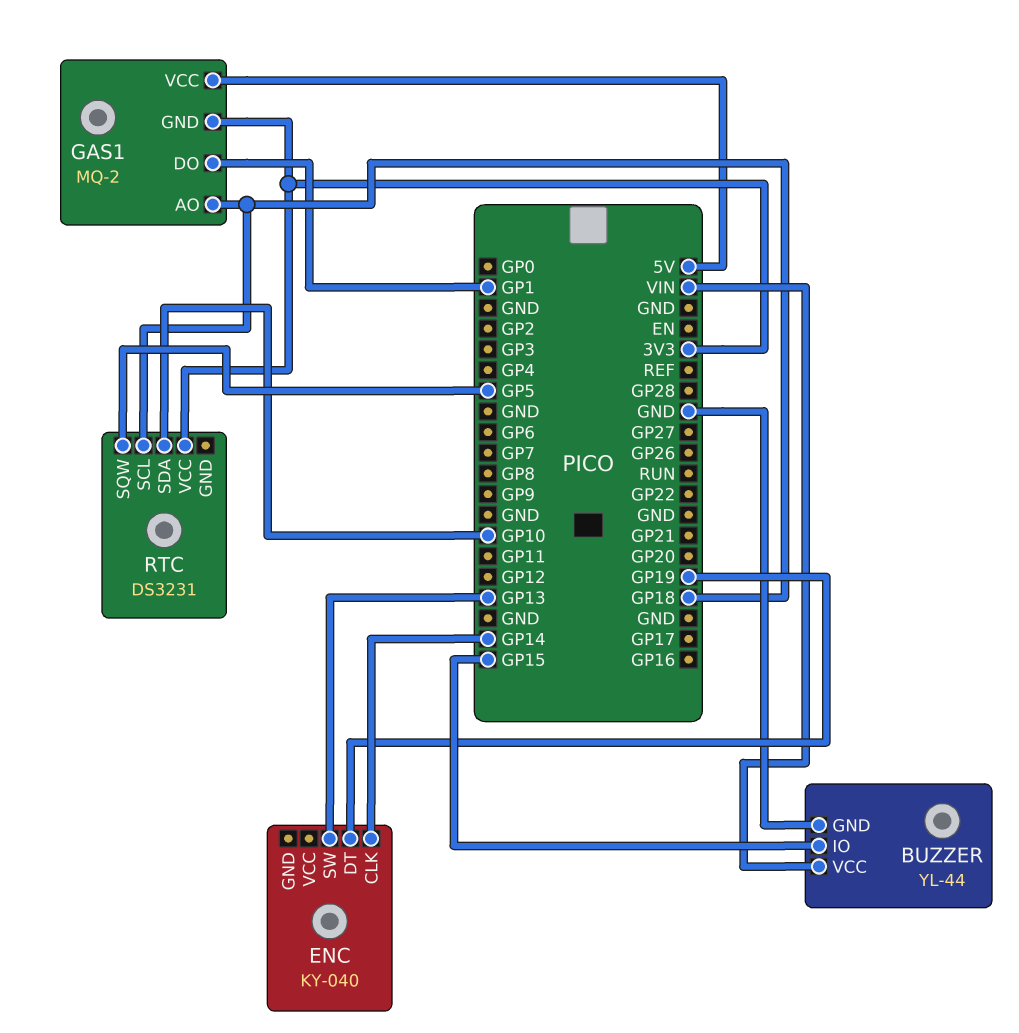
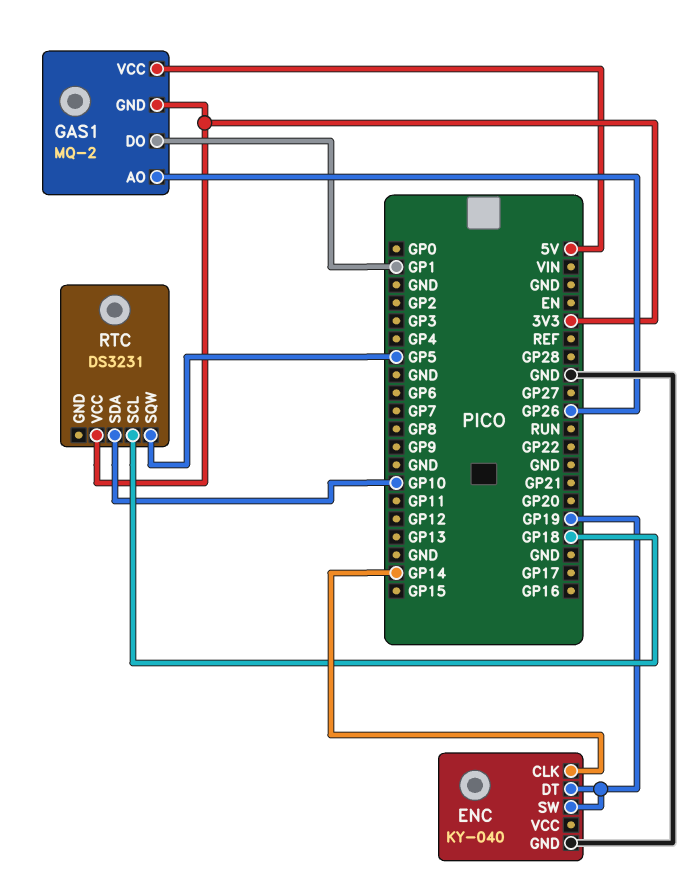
BUZZER: YL-44 -> none
BUZZER pin GND: GND -> none
BUZZER pin IO: GP15 -> none
BUZZER pin VCC: VIN -> none
ENC pin GND: none -> GND
ENC pin SW: GP13 -> GP19
GAS1 pin AO: GP18 -> GP26

